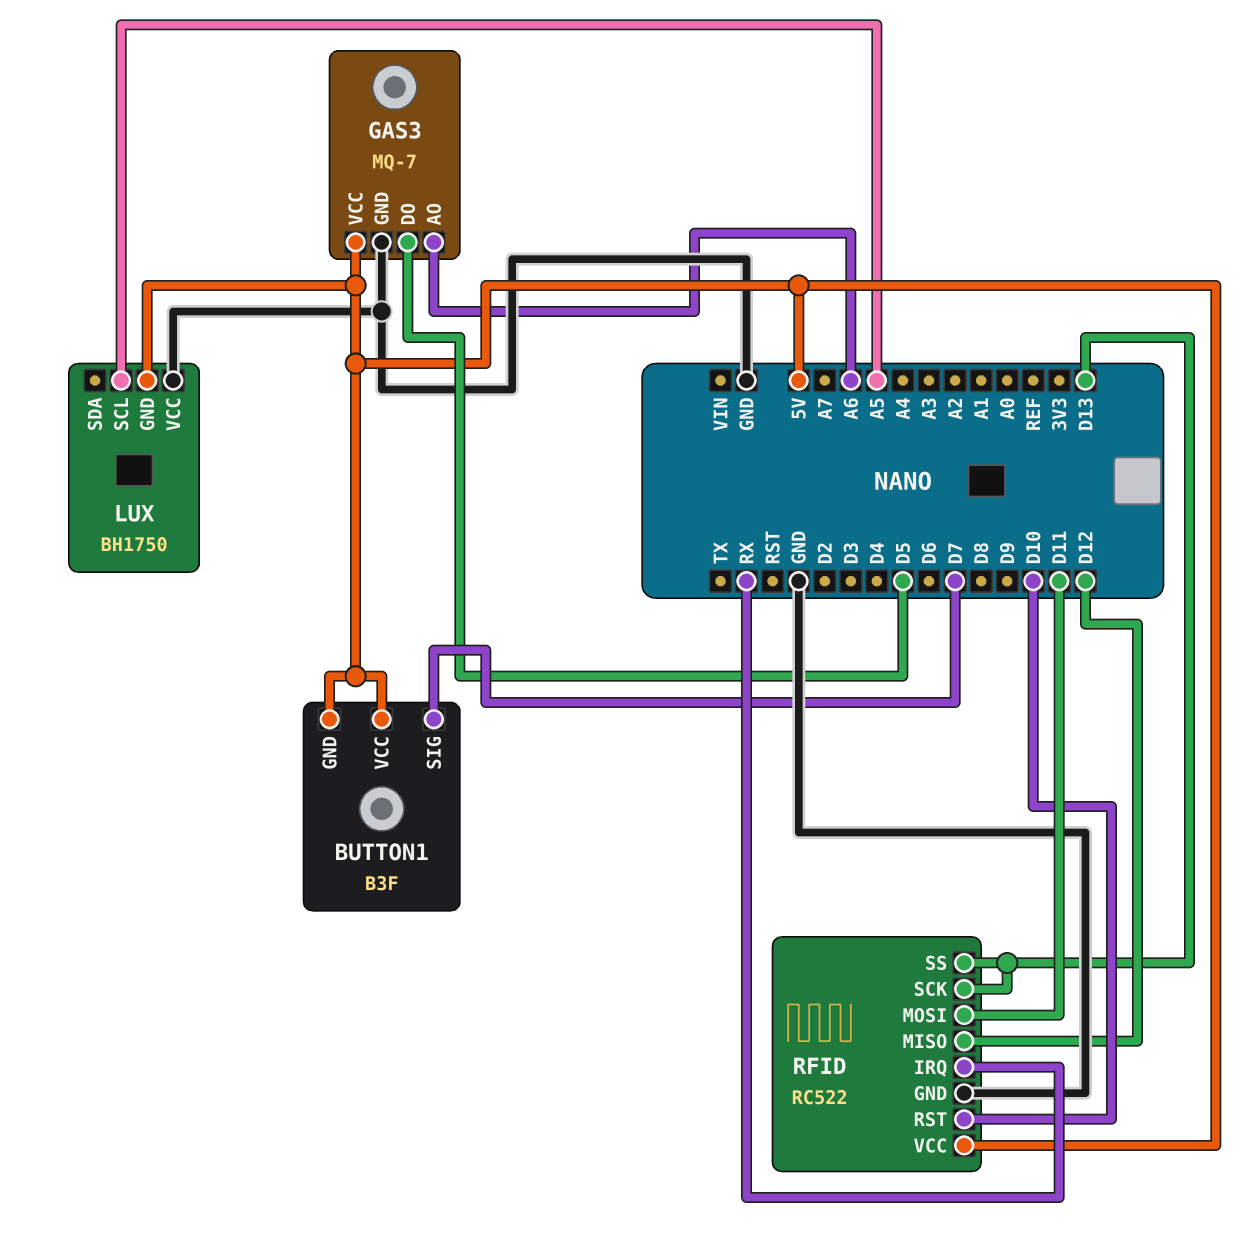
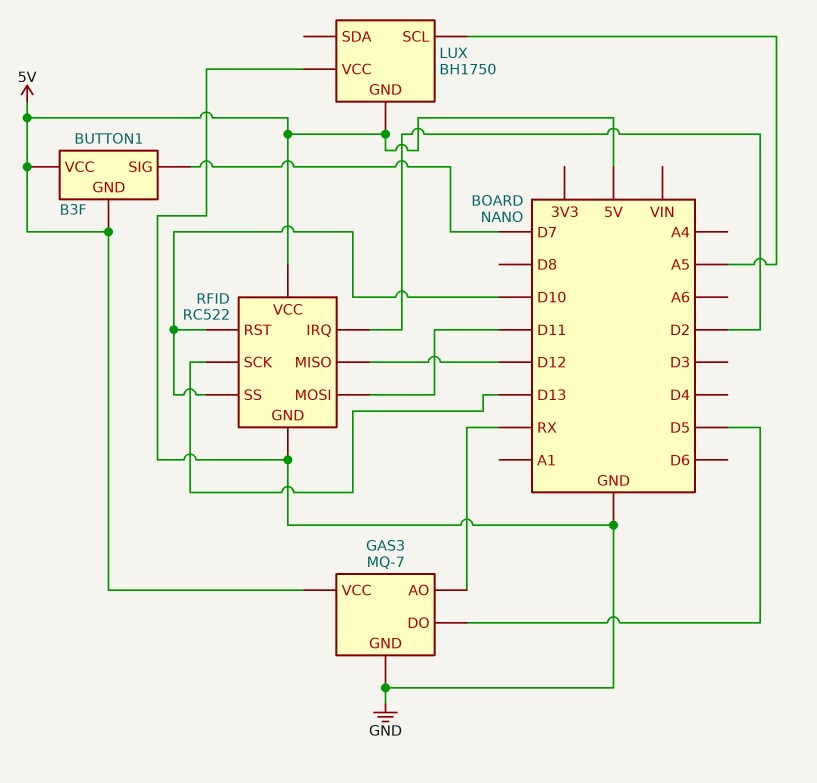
GAS3 pin AO: A6 -> RX
RFID pin IRQ: RX -> D2
RFID pin SS: D13 -> D10

